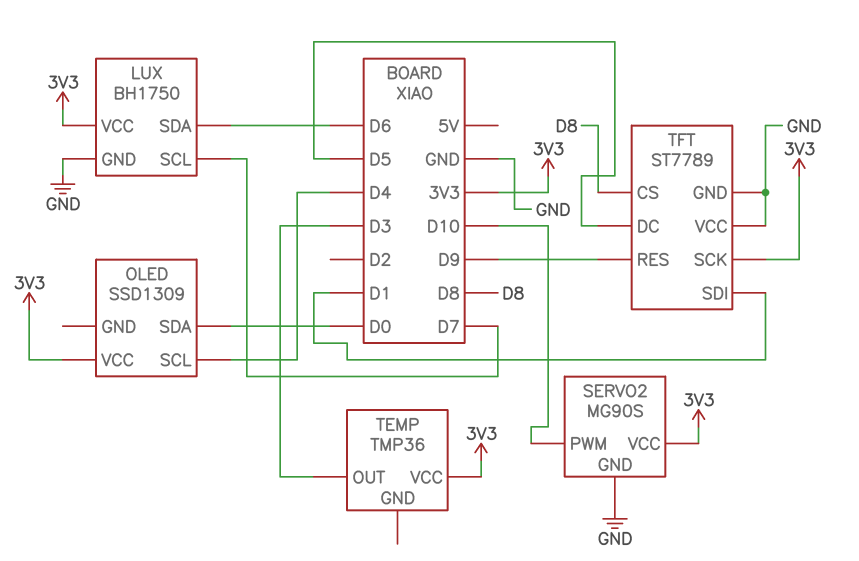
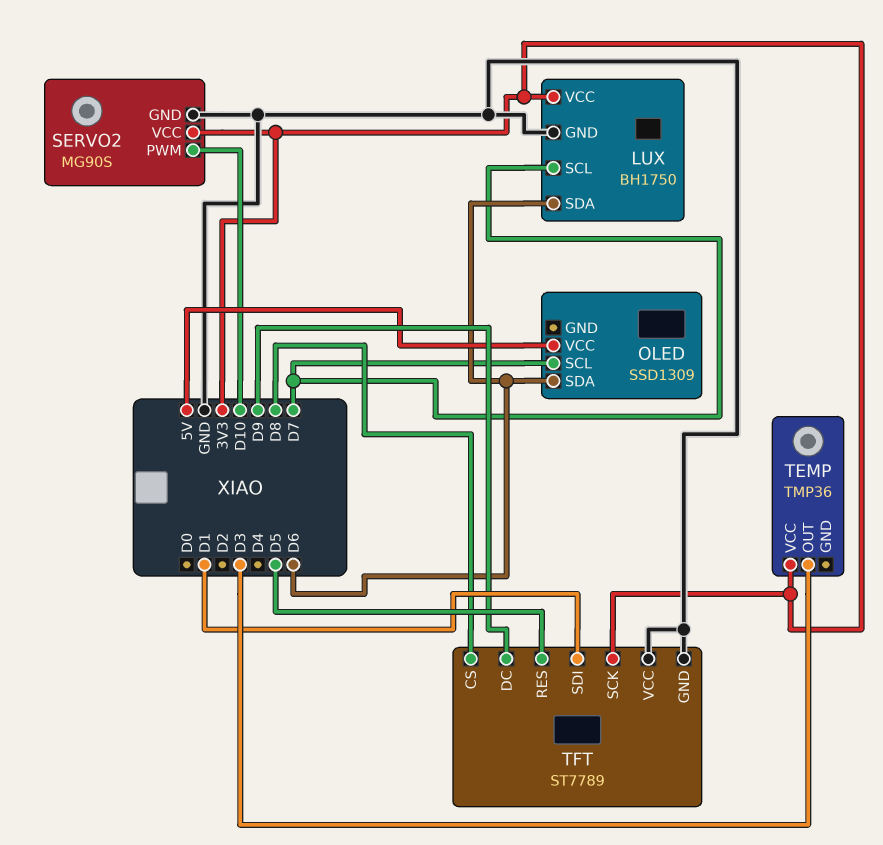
OLED pin SCL: D4 -> D7
OLED pin SDA: D0 -> D6
OLED pin VCC: 3V3 -> 5V
TFT pin DC: D5 -> D9
TFT pin RES: D9 -> D5

